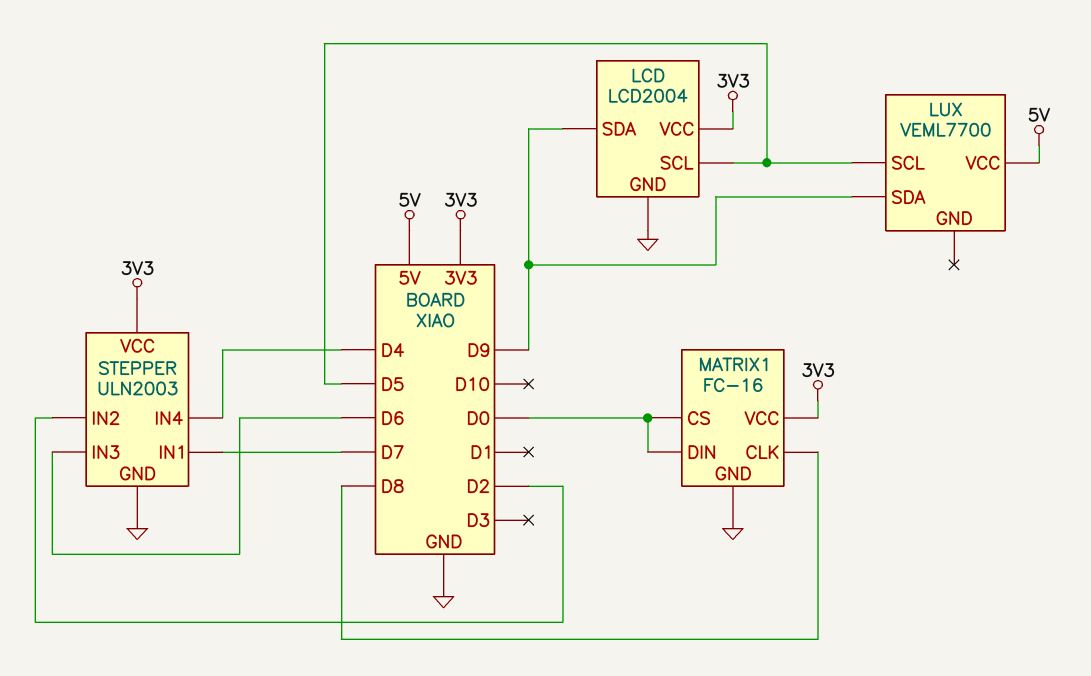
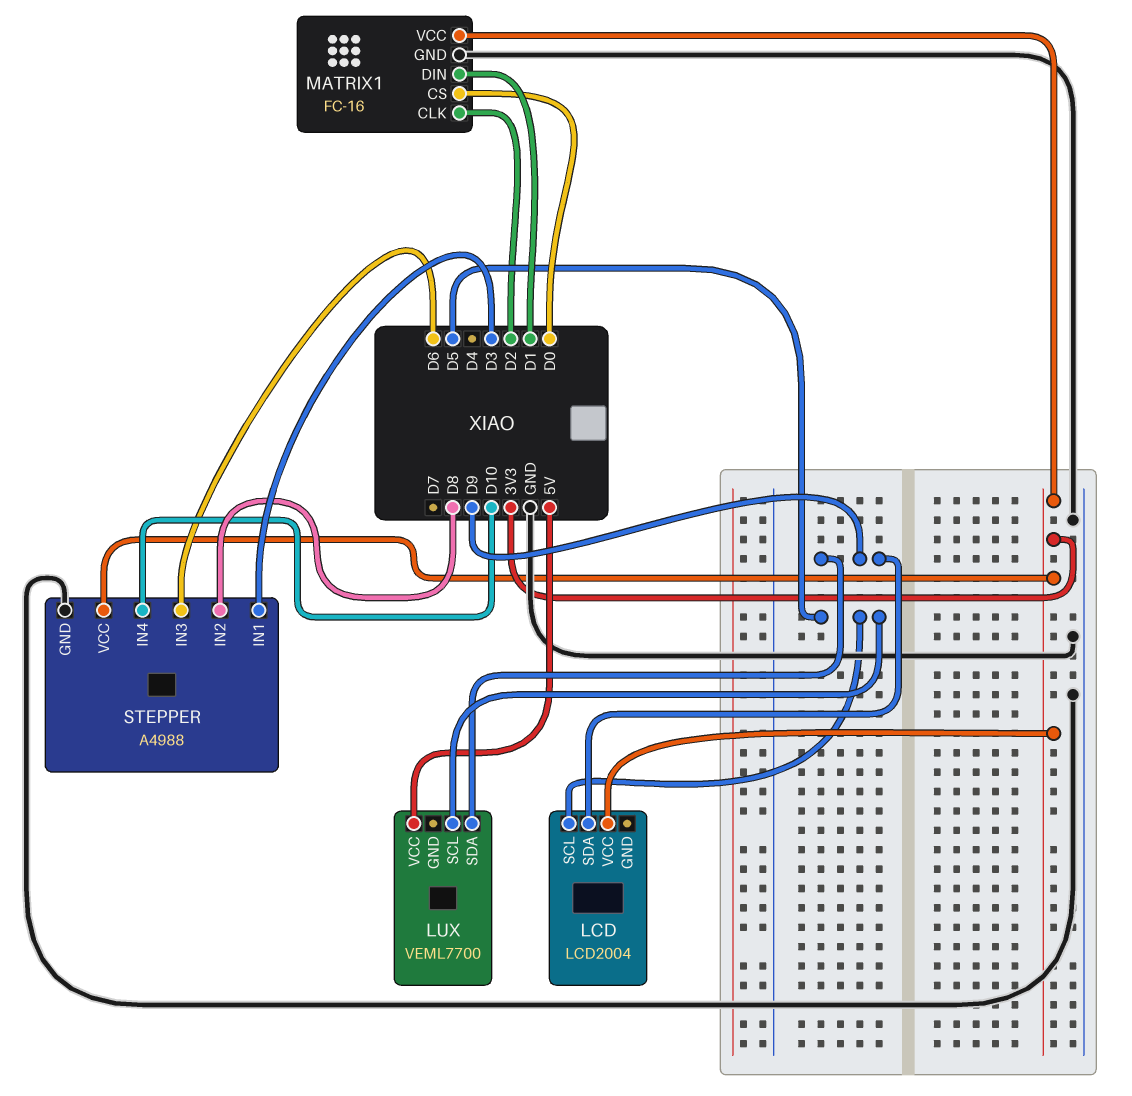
LCD pin GND: GND -> none
MATRIX1 pin CLK: D8 -> D2
MATRIX1 pin DIN: D0 -> D1
STEPPER: ULN2003 -> A4988
STEPPER pin IN1: D7 -> D3
STEPPER pin IN2: D2 -> D8
STEPPER pin IN4: D4 -> D10

